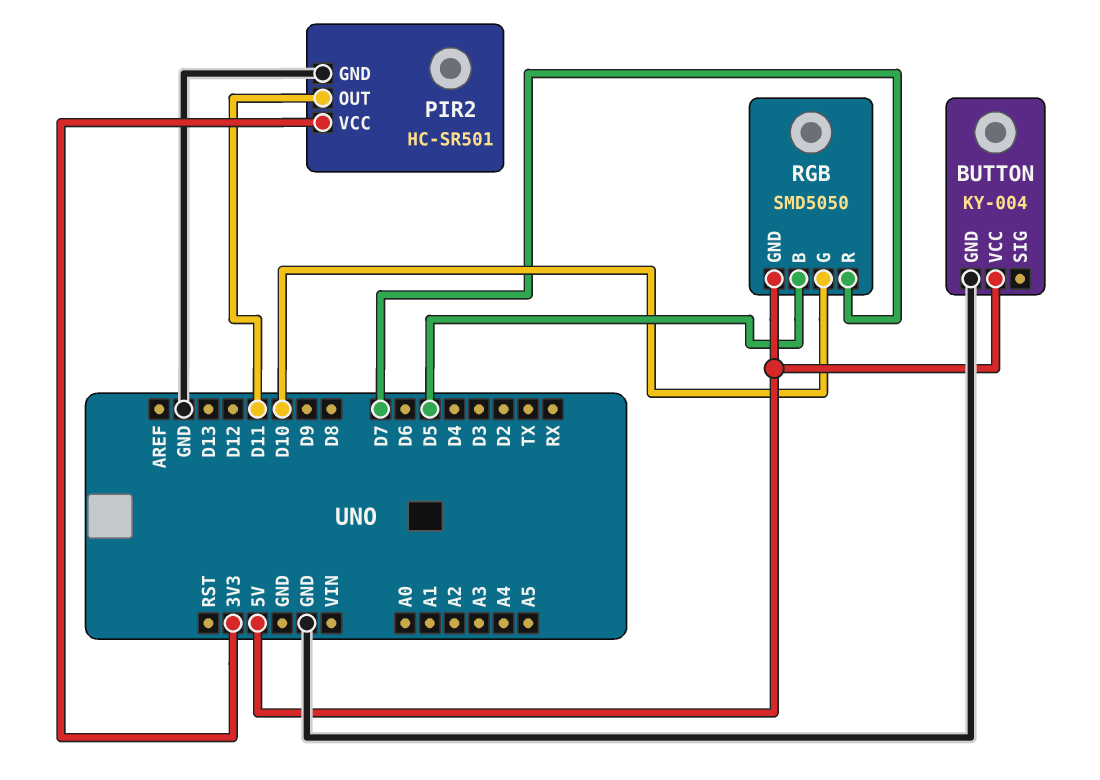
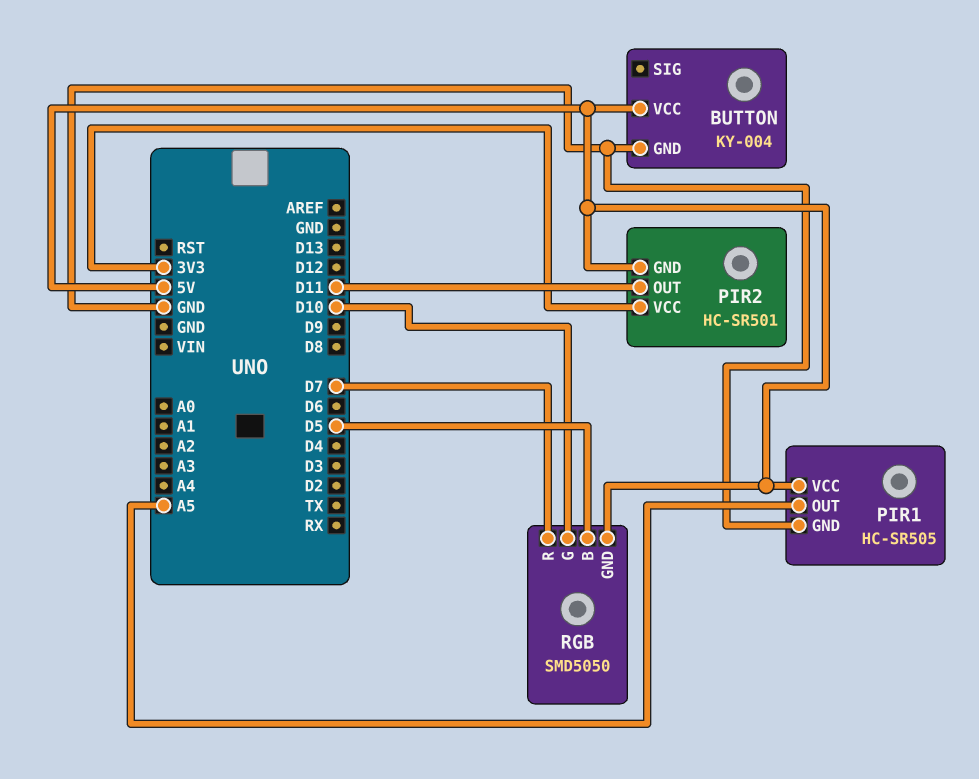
PIR1: none -> HC-SR505
PIR1 pin GND: none -> GND
PIR1 pin OUT: none -> A5
PIR1 pin VCC: none -> 5V
PIR2 pin GND: GND -> 5V

